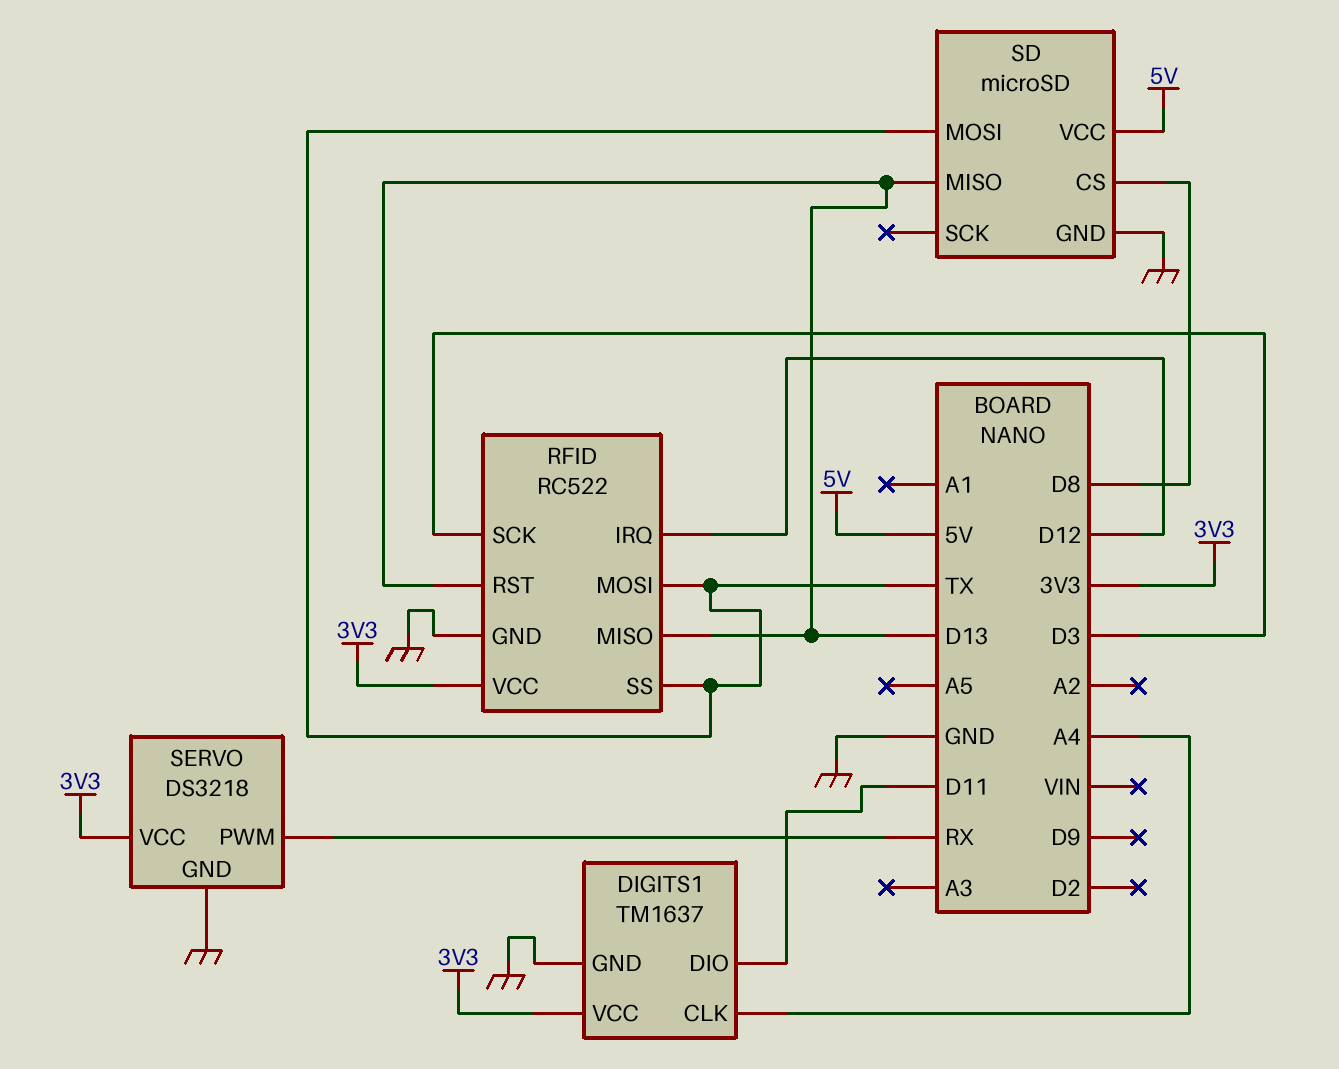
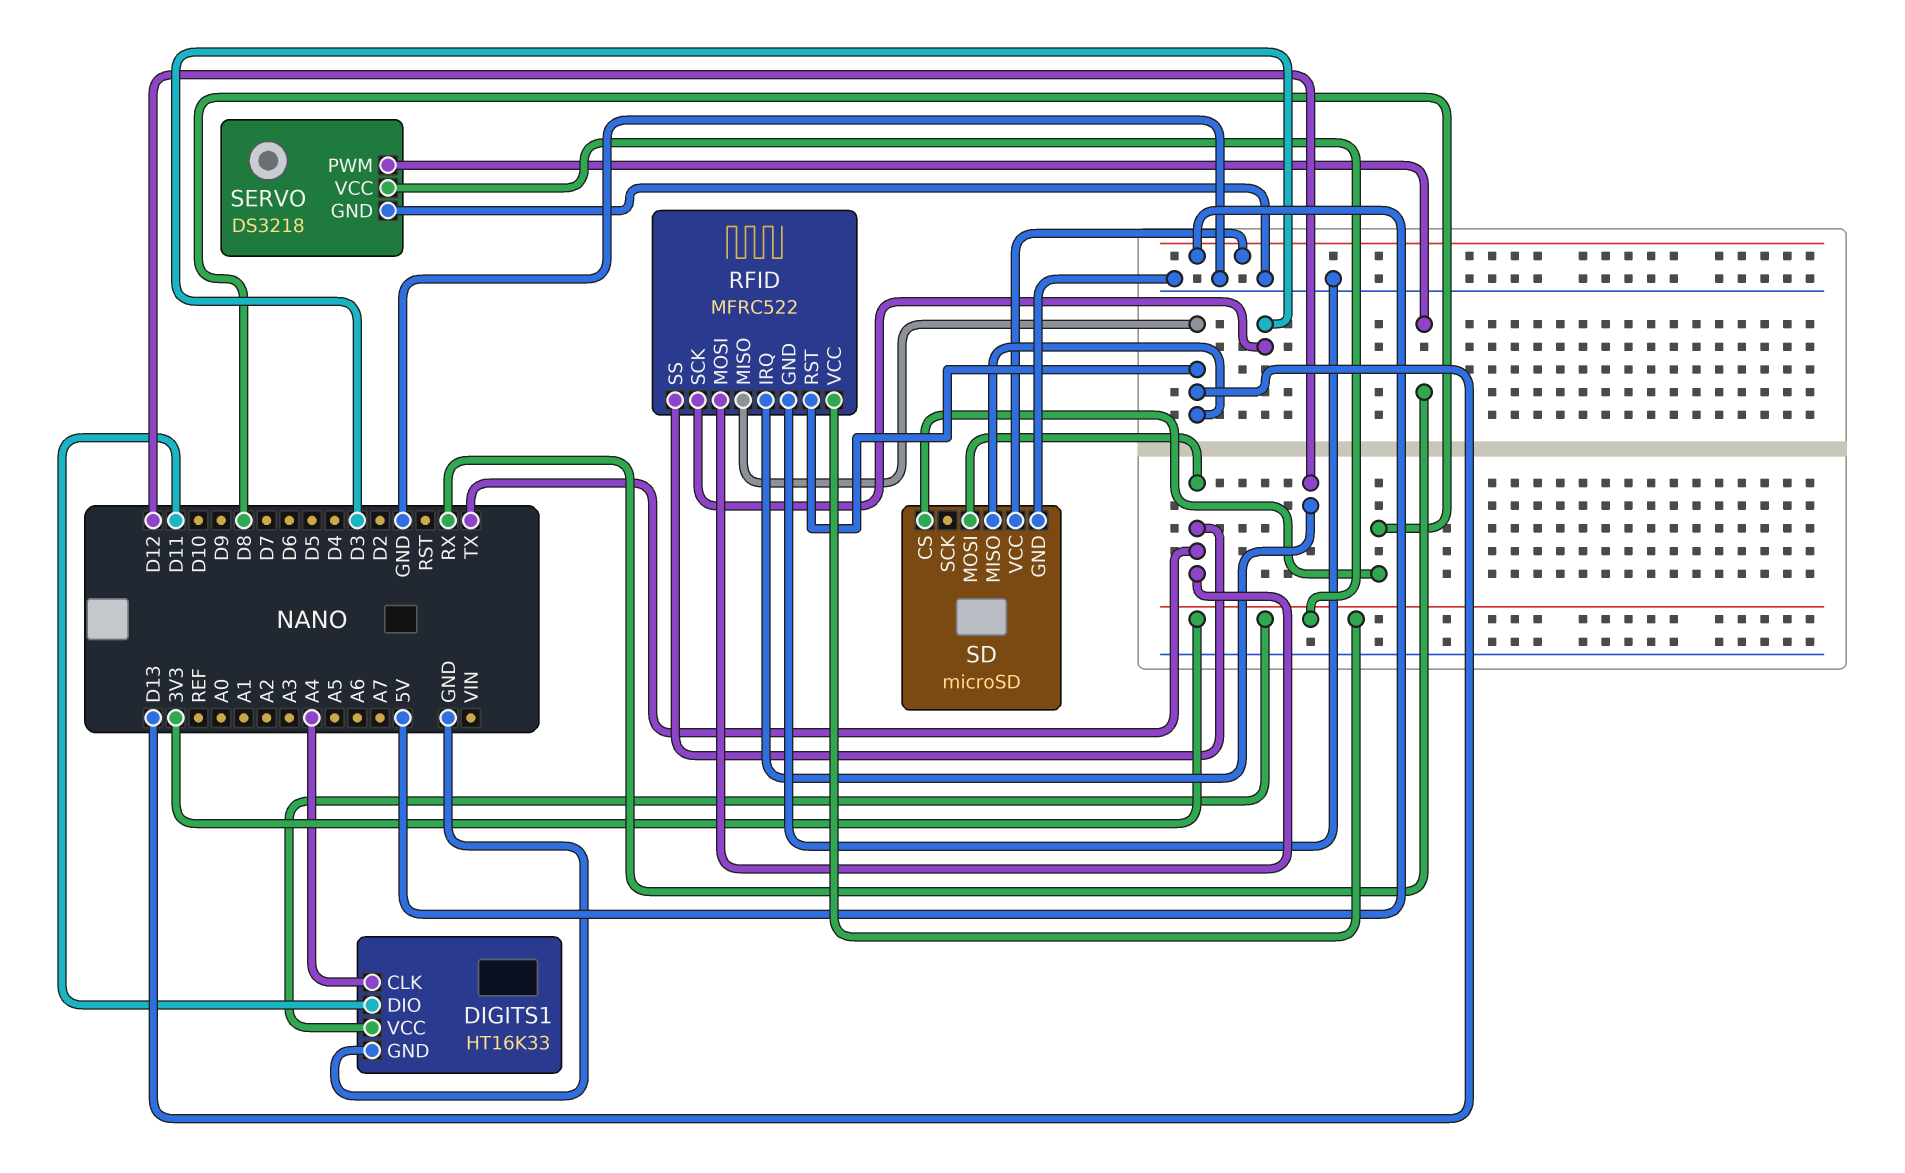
DIGITS1: TM1637 -> HT16K33
RFID: RC522 -> MFRC522

